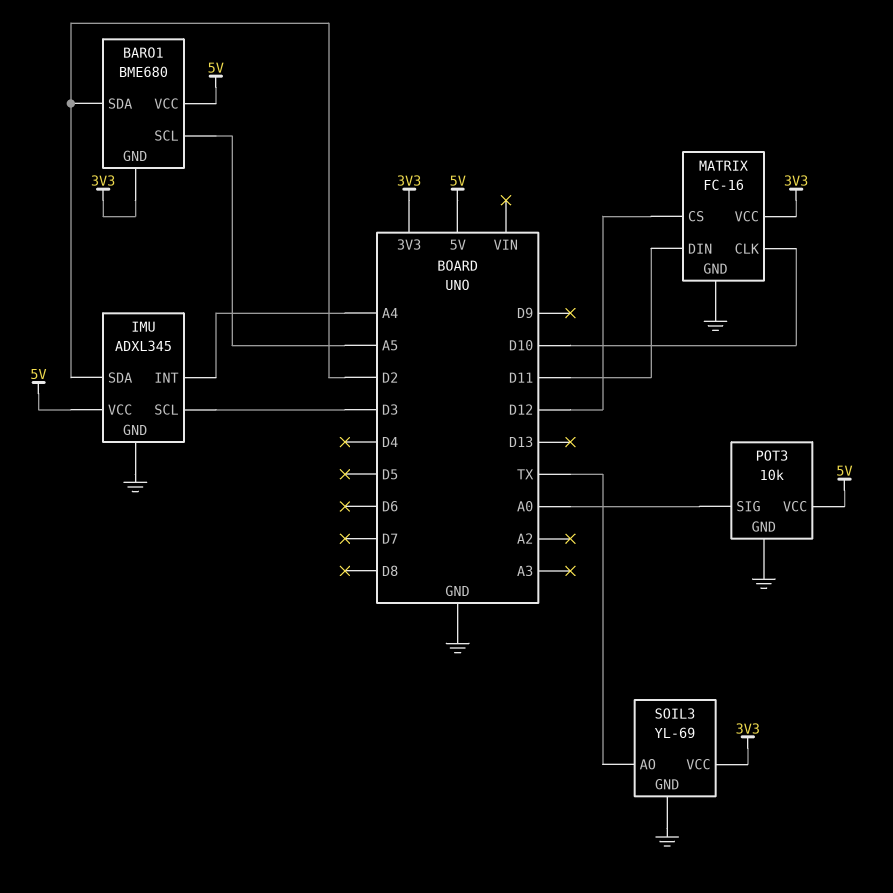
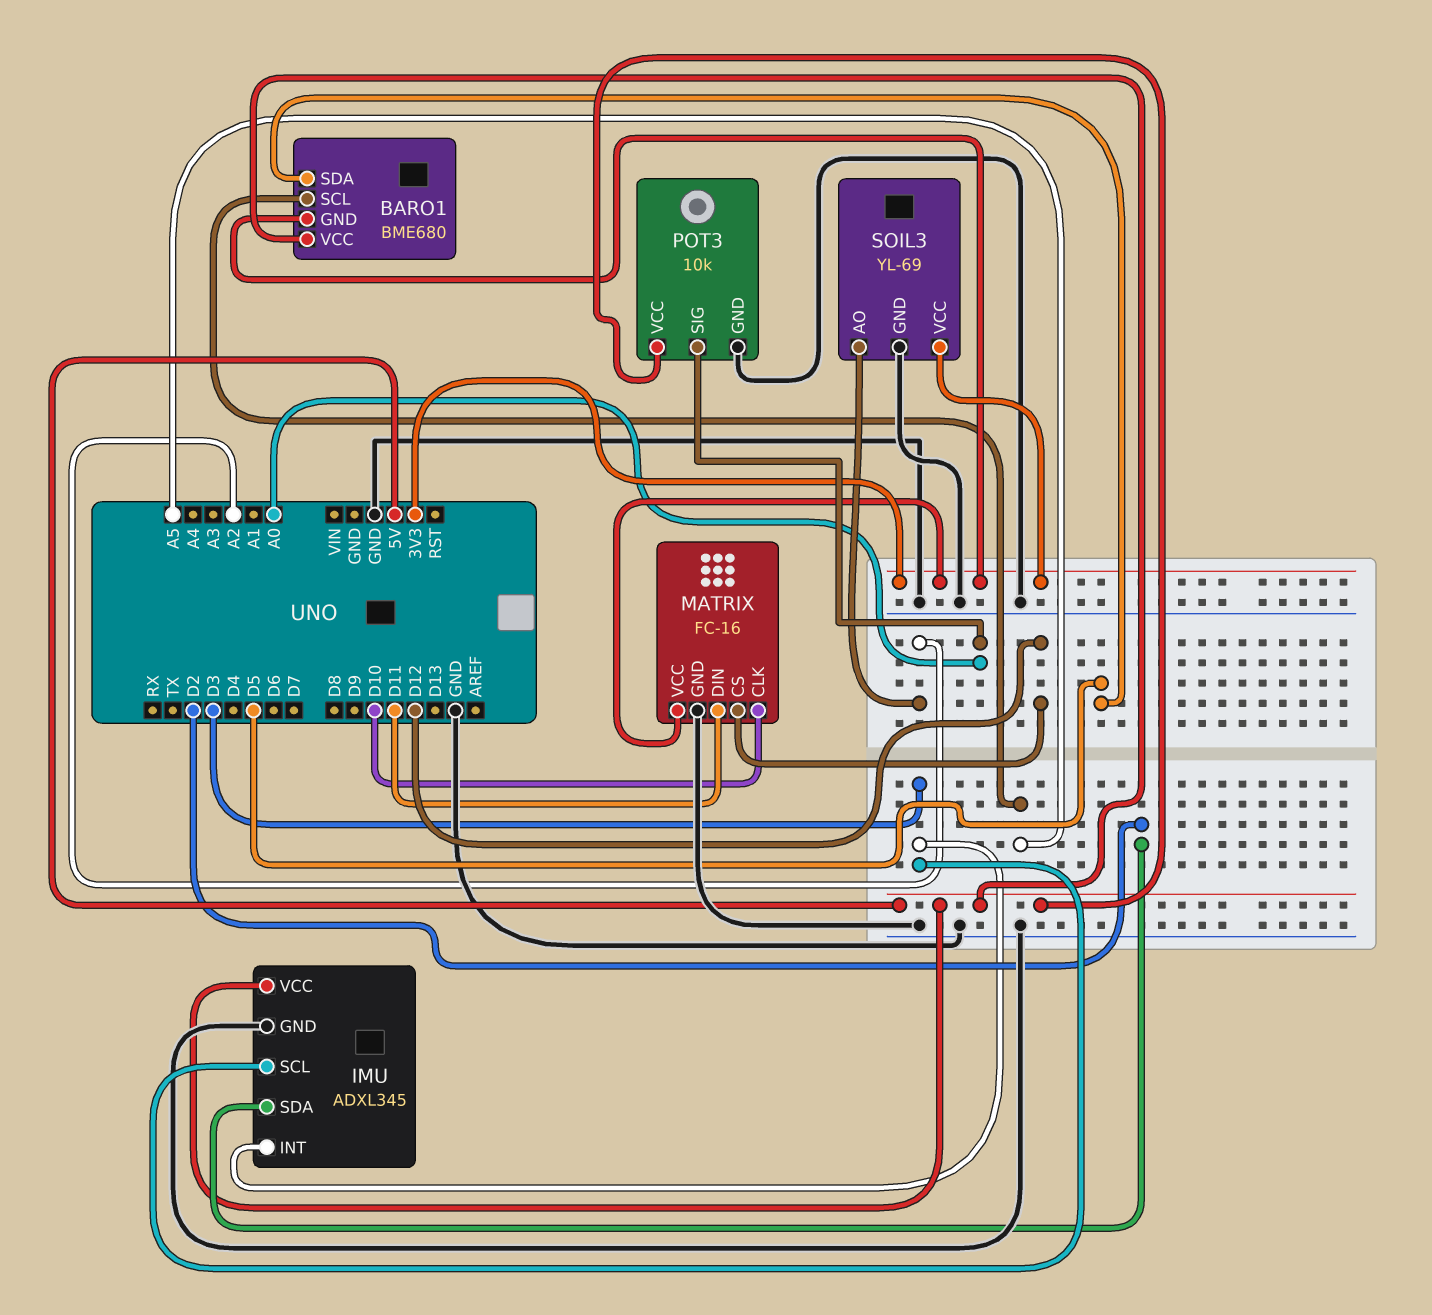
BARO1 pin SDA: D2 -> D5
IMU pin INT: A4 -> D3
SOIL3 pin AO: TX -> A2

